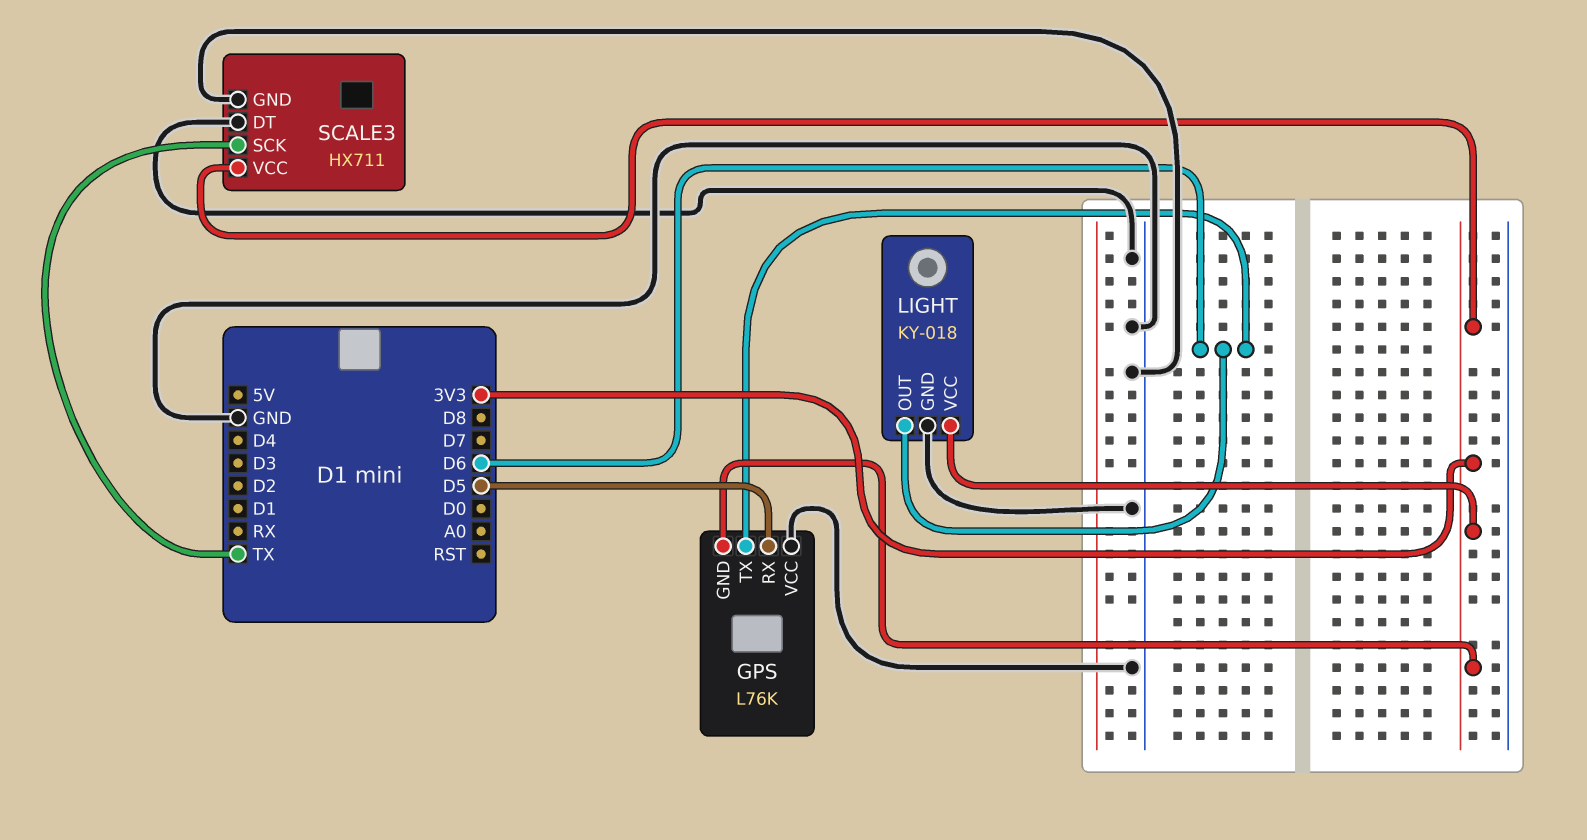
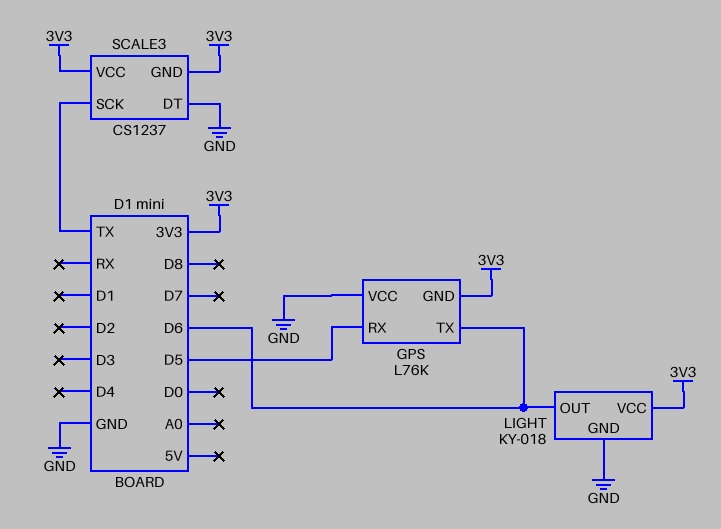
SCALE3: HX711 -> CS1237
SCALE3 pin GND: GND -> 3V3

